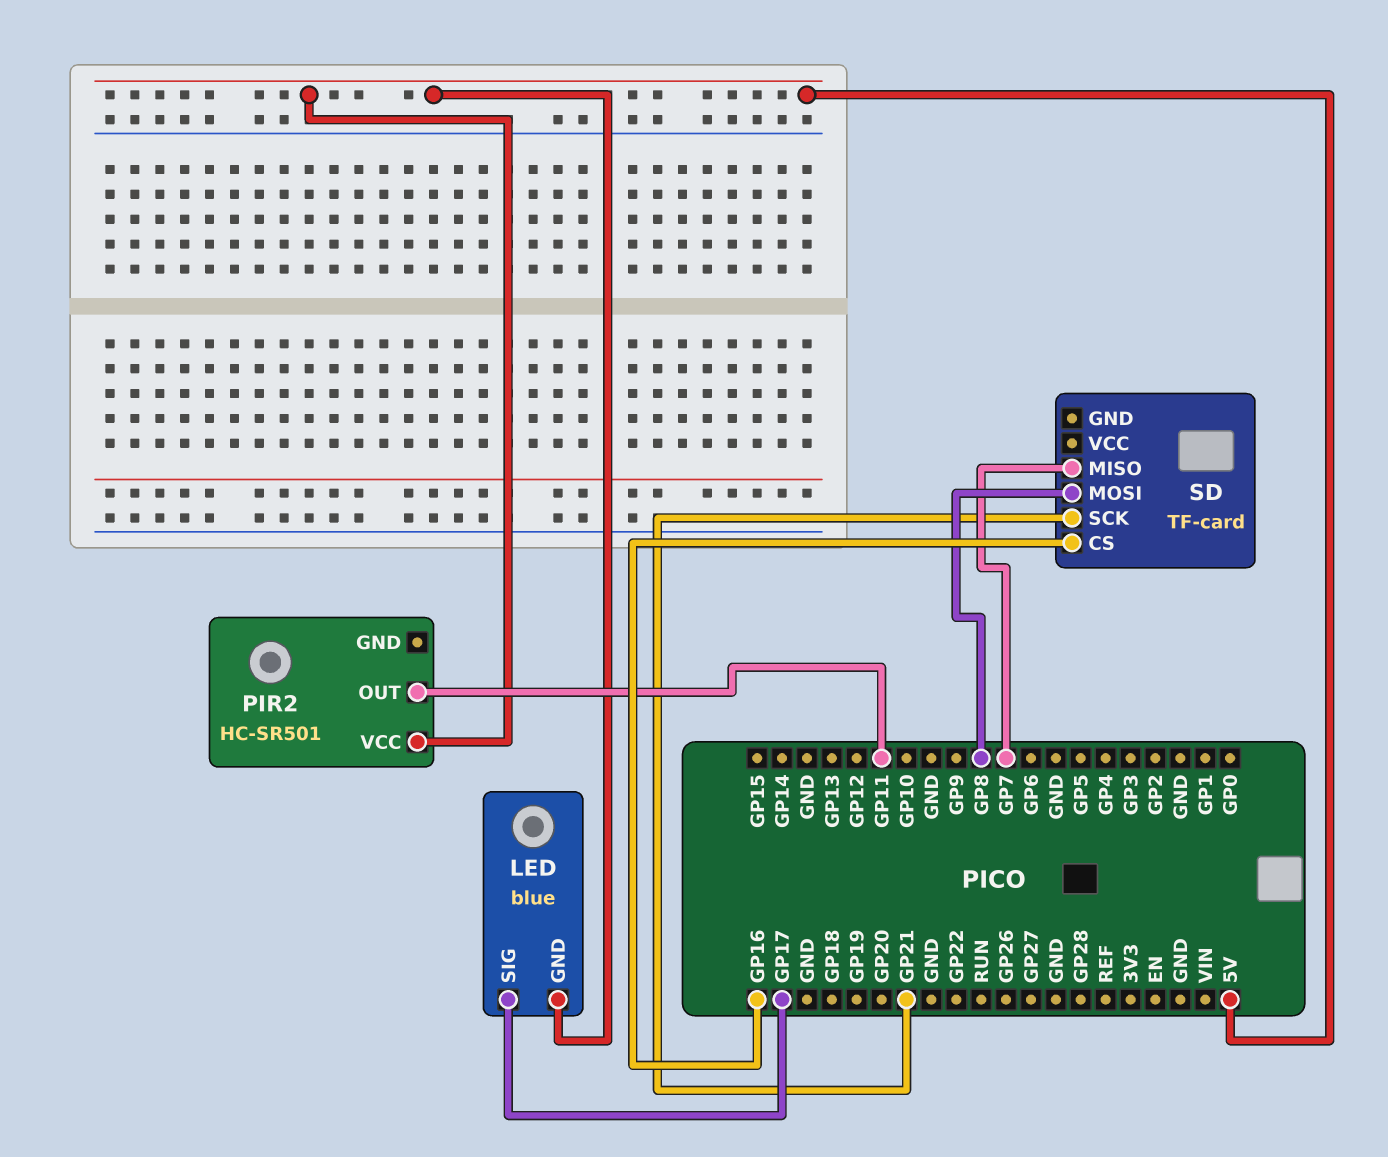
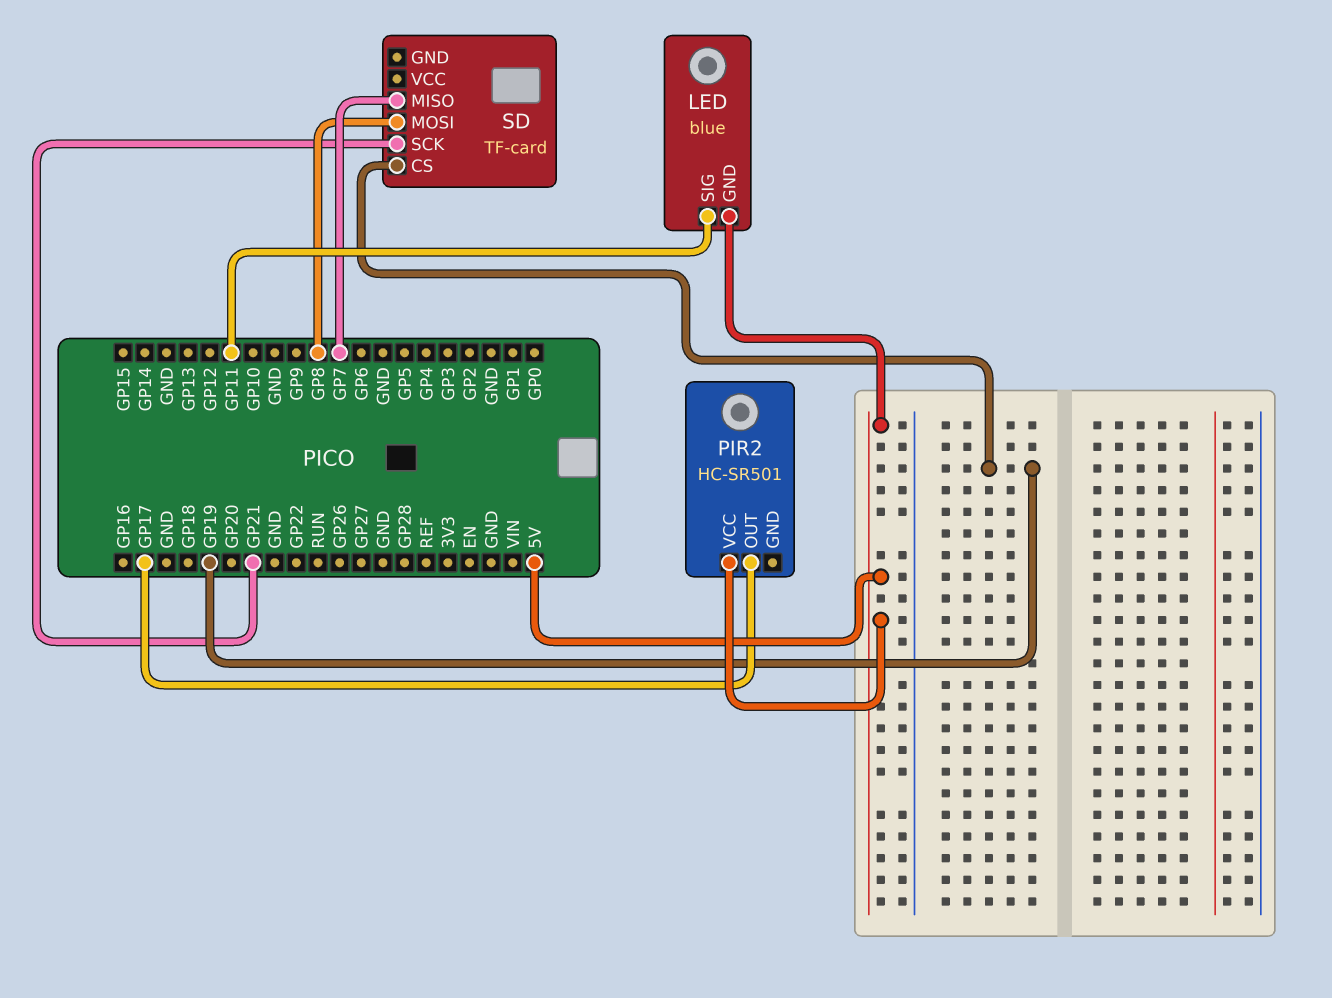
LED pin SIG: GP17 -> GP11
PIR2 pin OUT: GP11 -> GP17
SD pin CS: GP16 -> GP19

